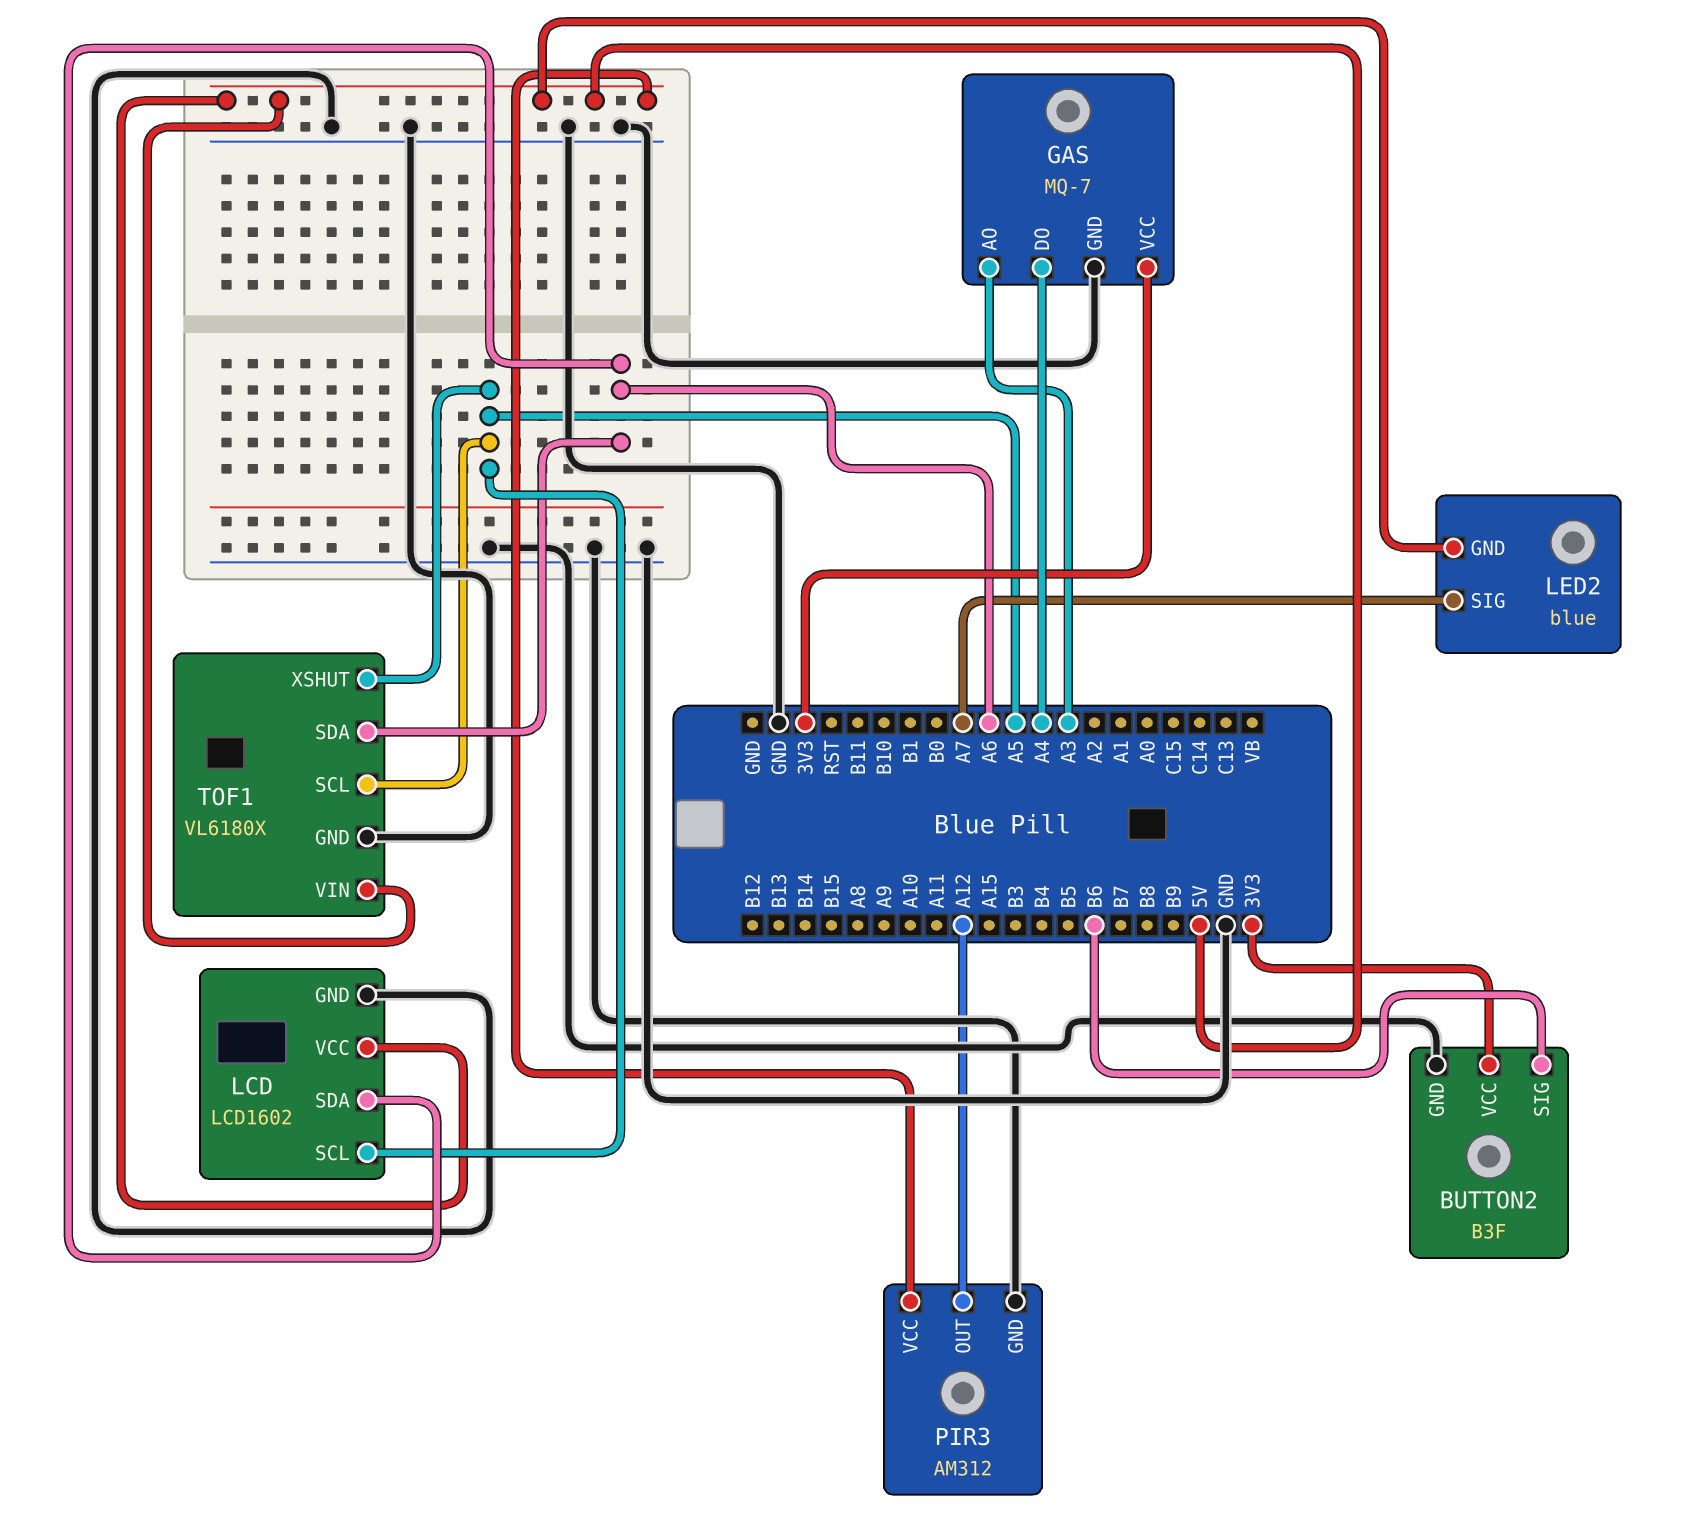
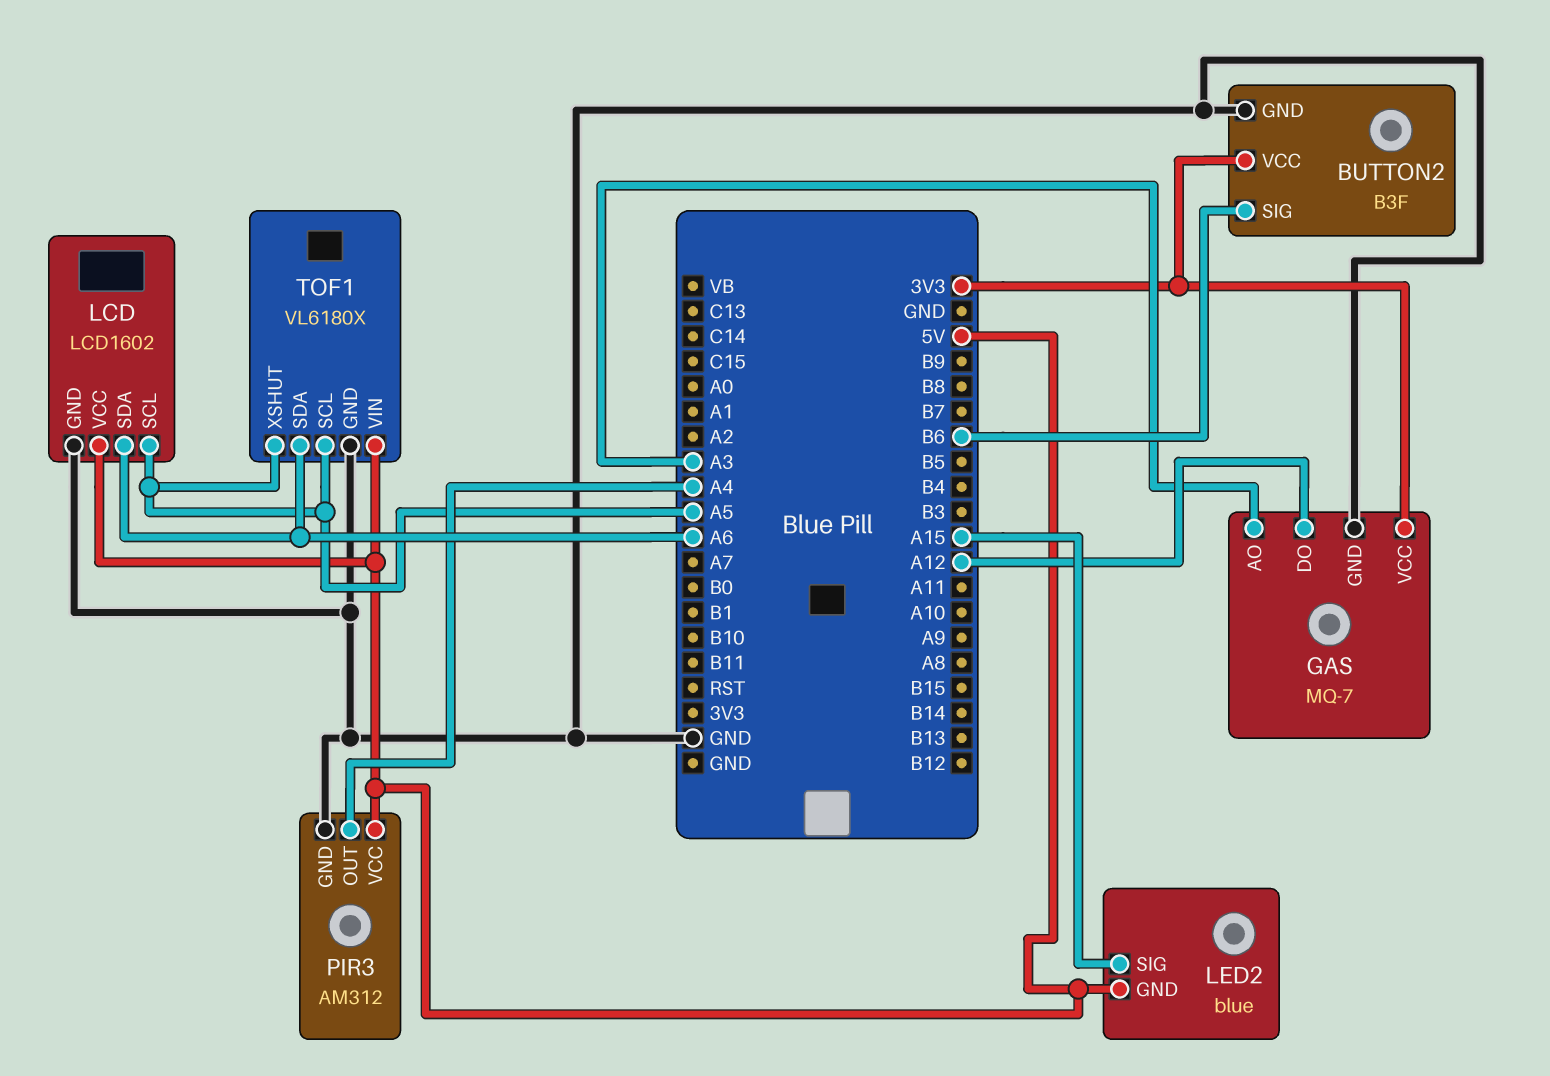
GAS pin DO: A4 -> A12
LED2 pin SIG: A7 -> A15
PIR3 pin OUT: A12 -> A4

